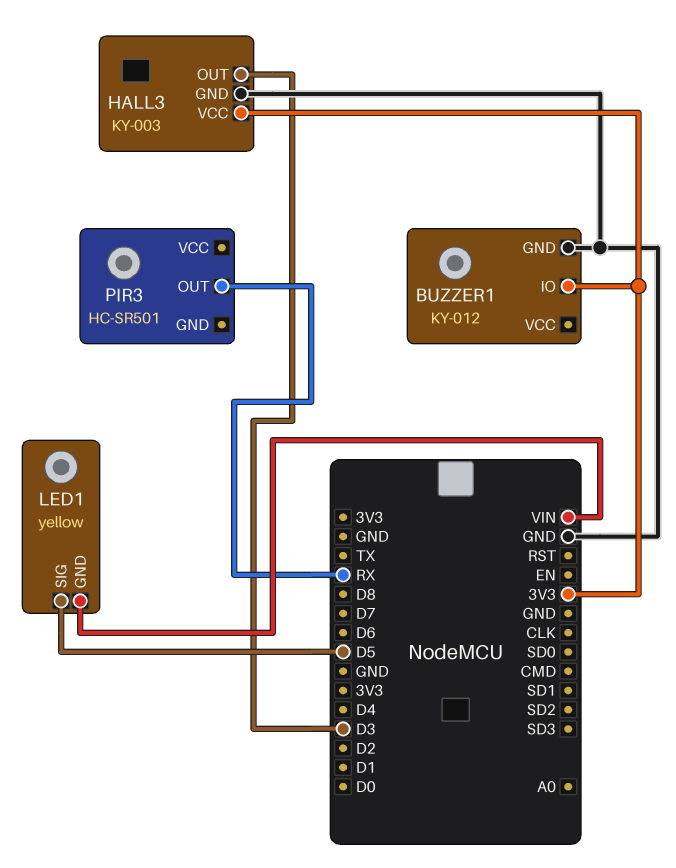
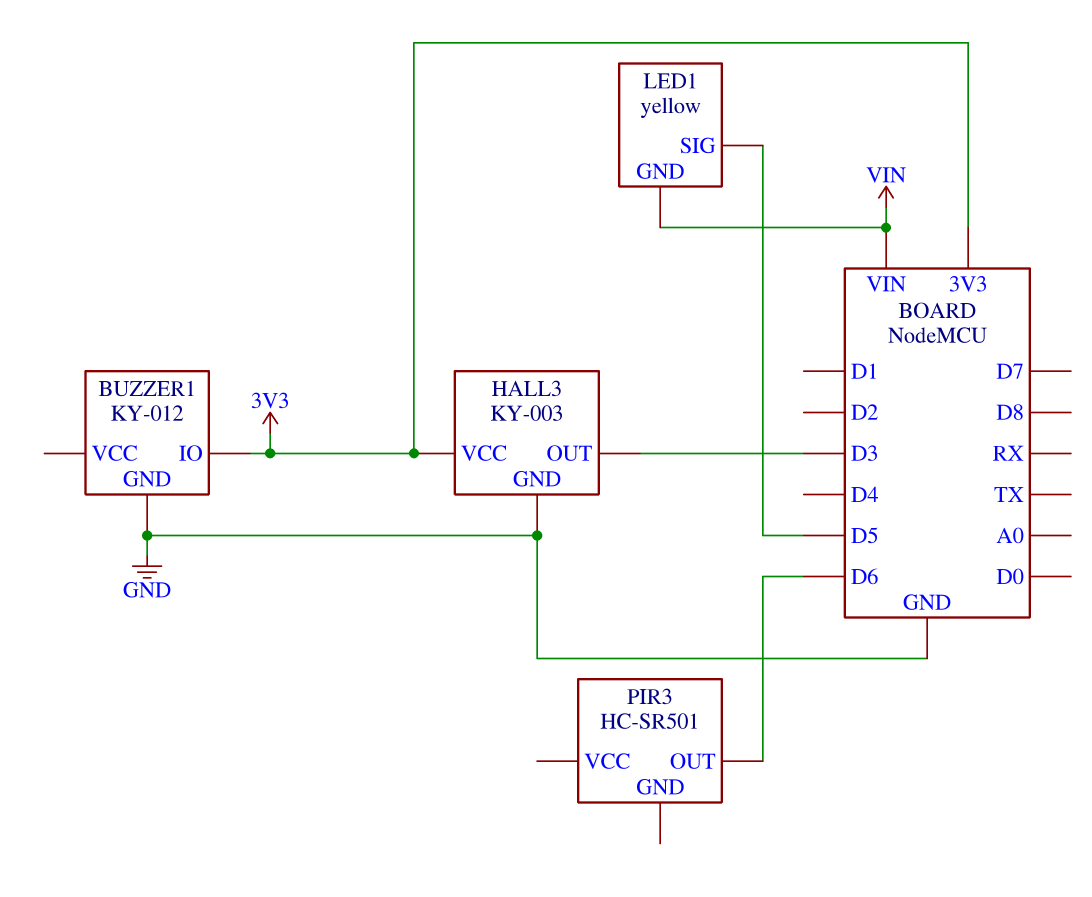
PIR3 pin OUT: RX -> D6

